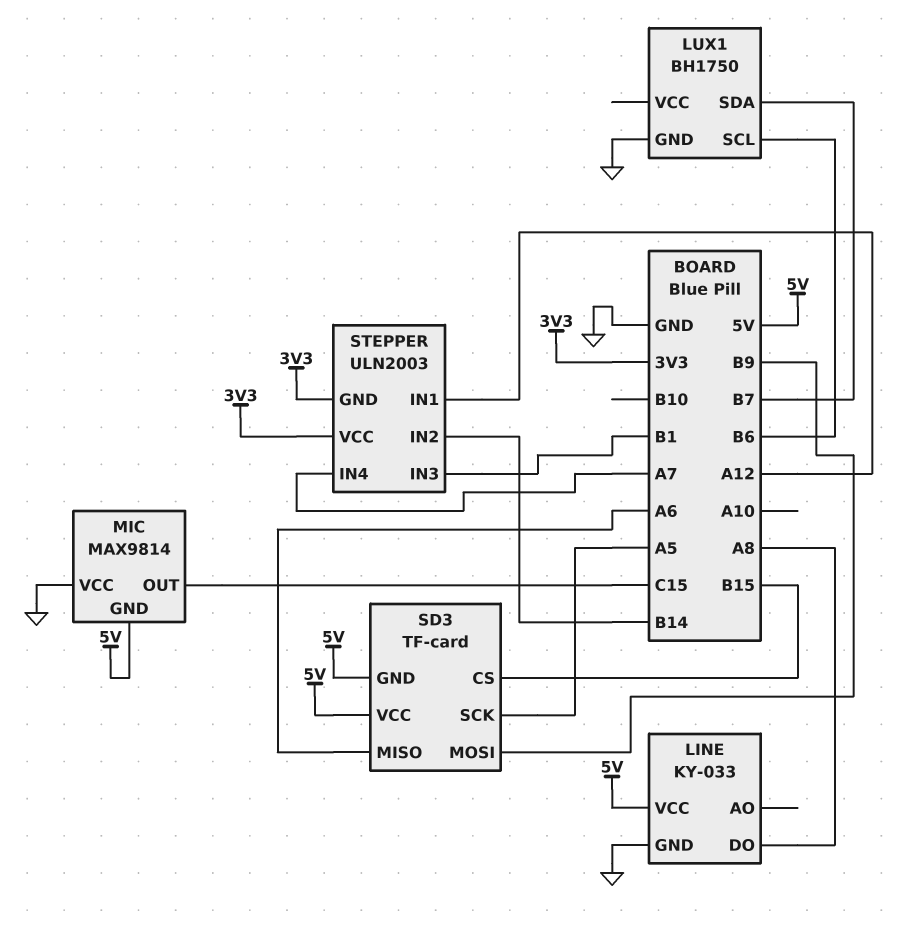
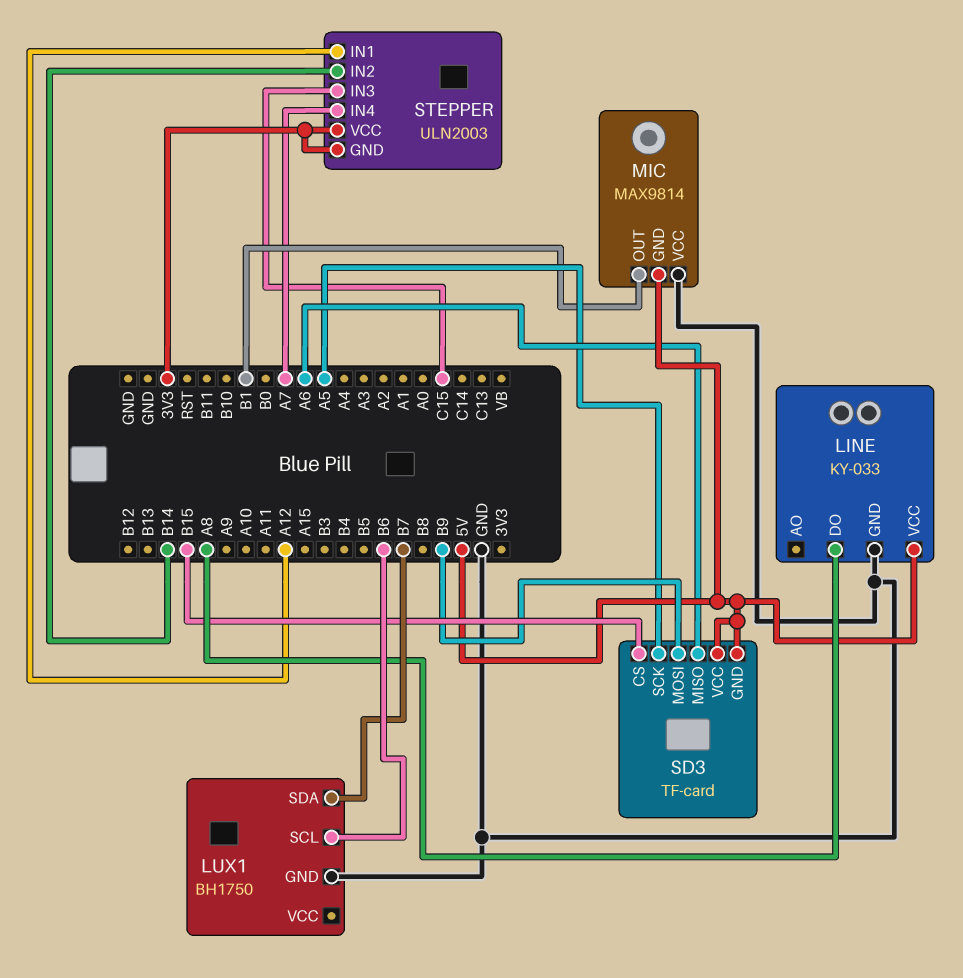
MIC pin OUT: C15 -> B1
STEPPER pin IN3: B1 -> C15

